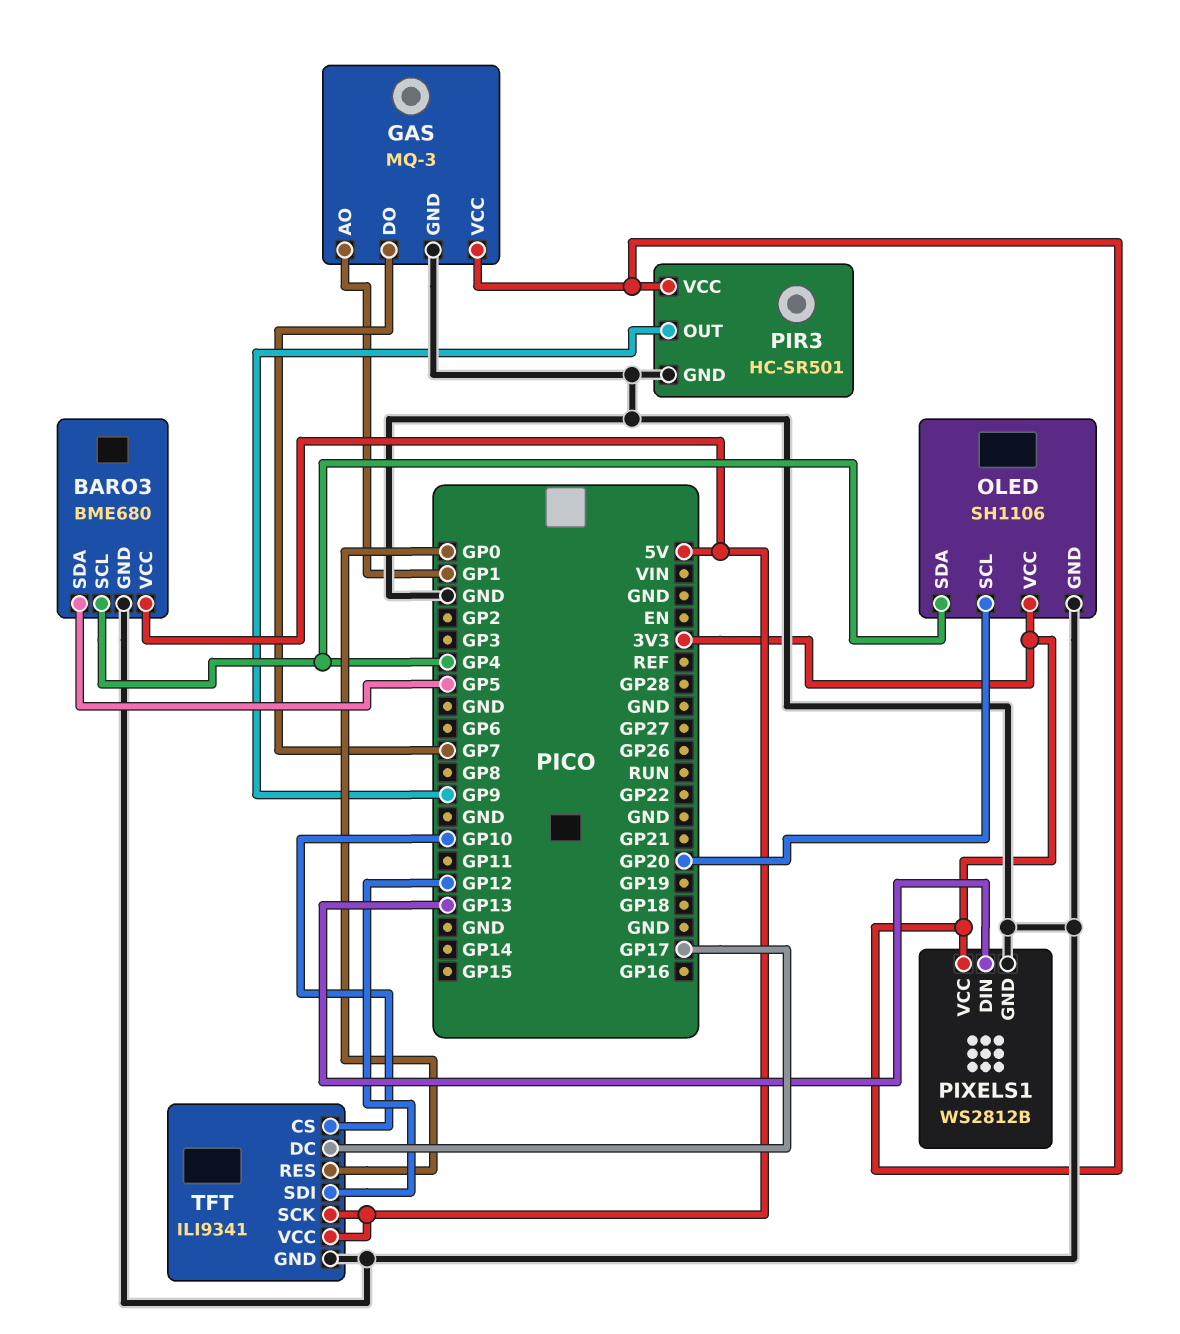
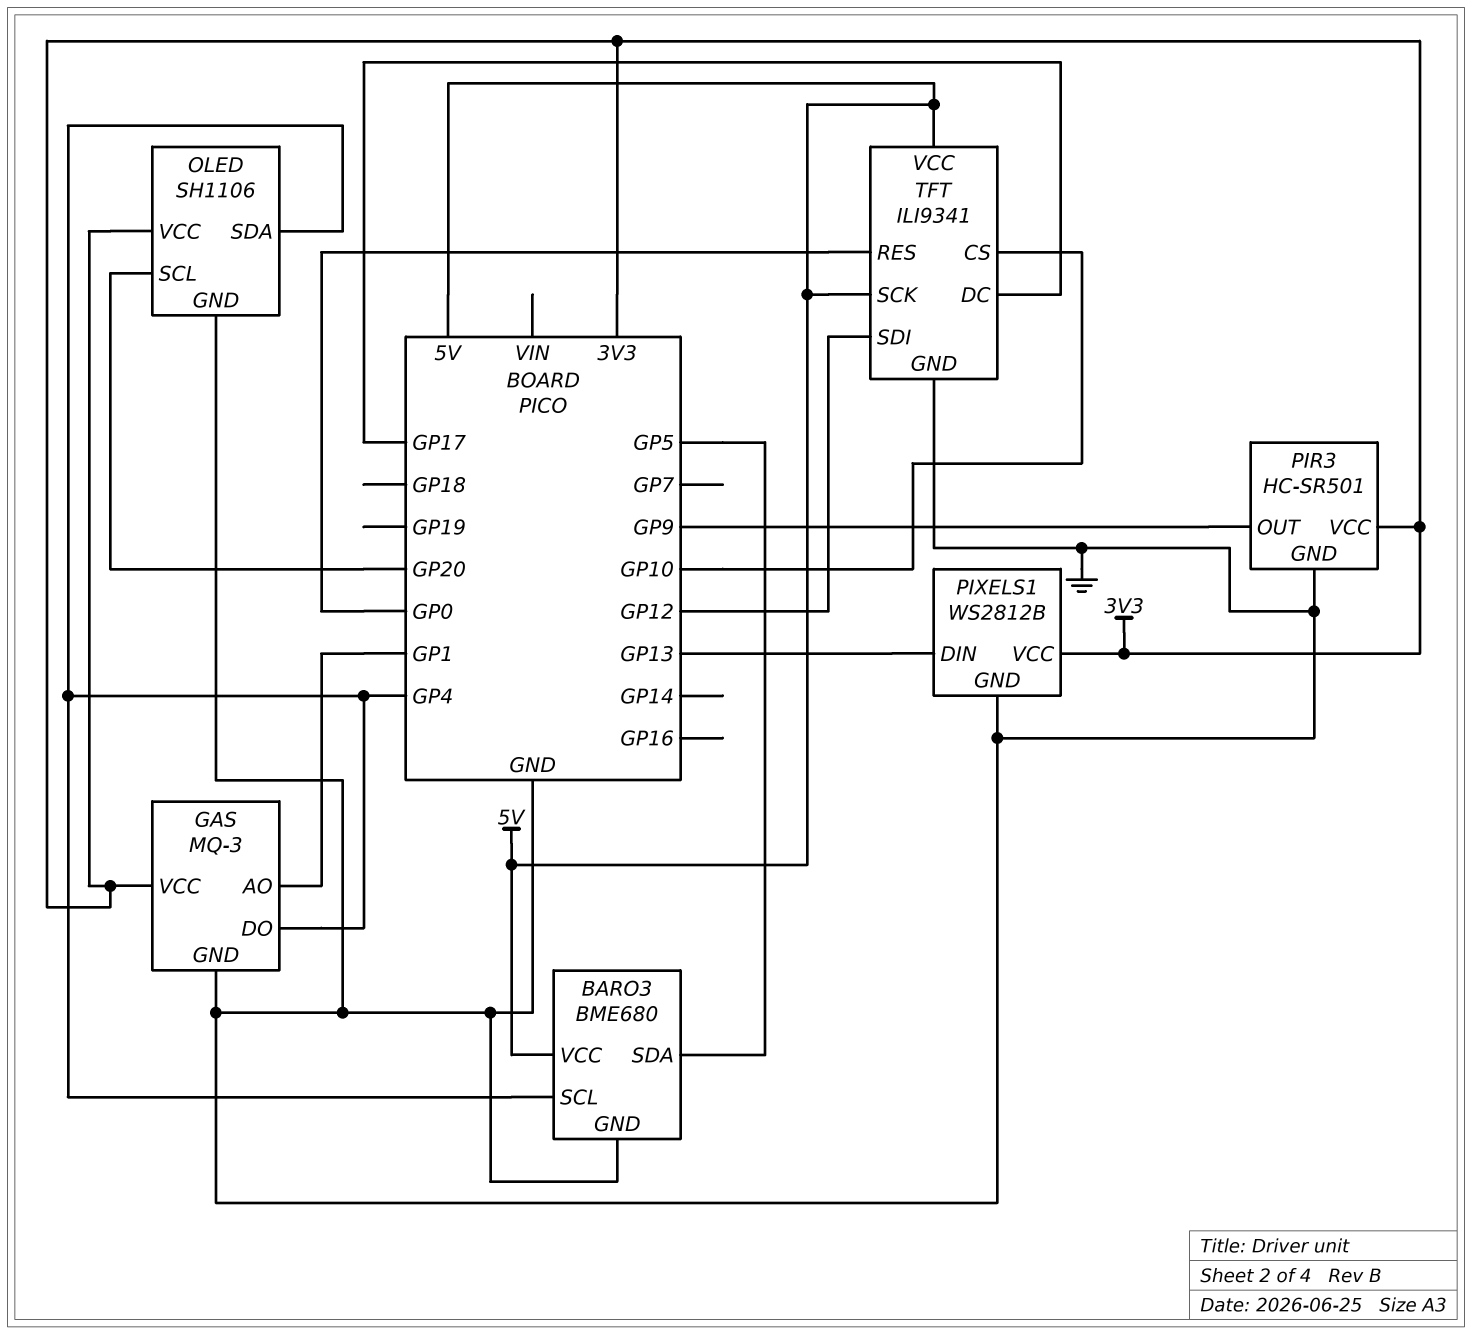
GAS pin DO: GP7 -> GP4

